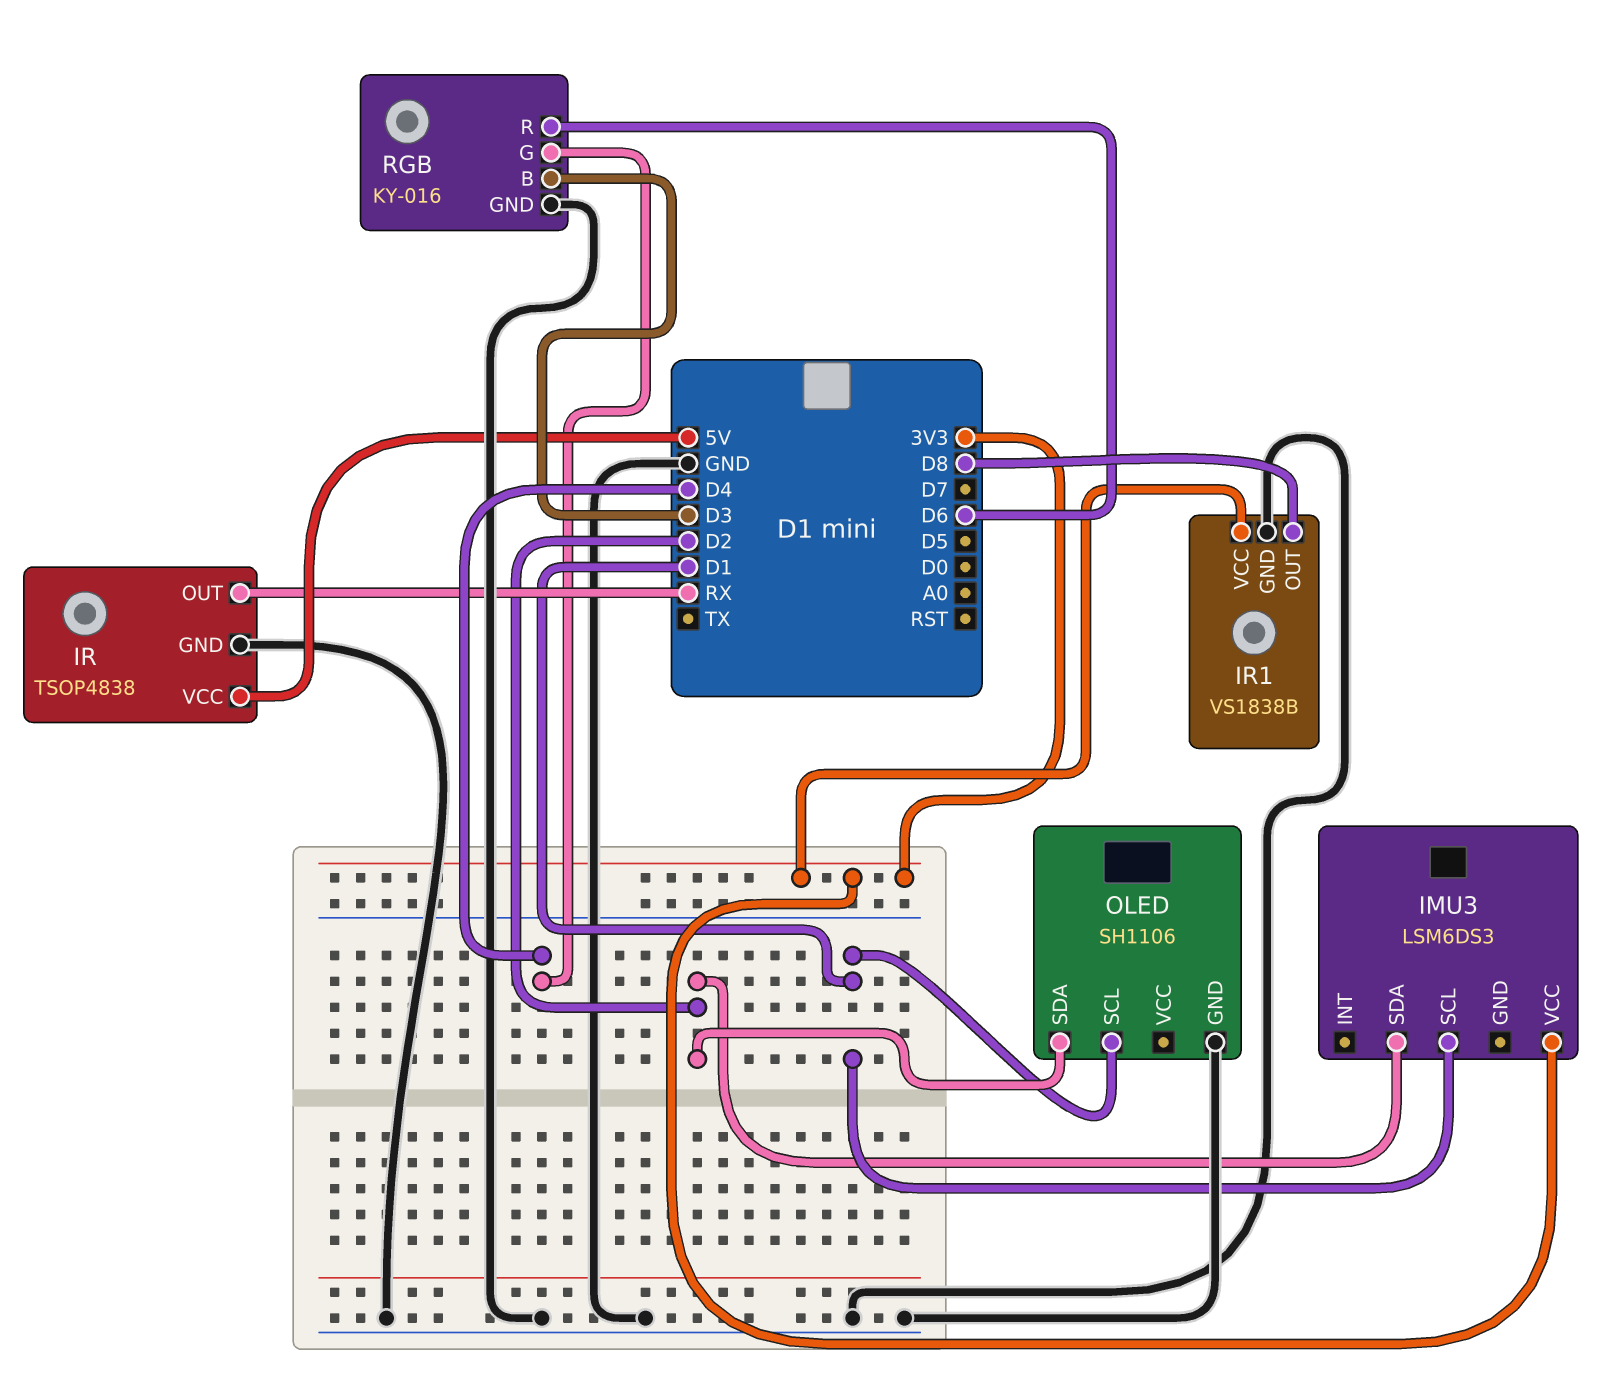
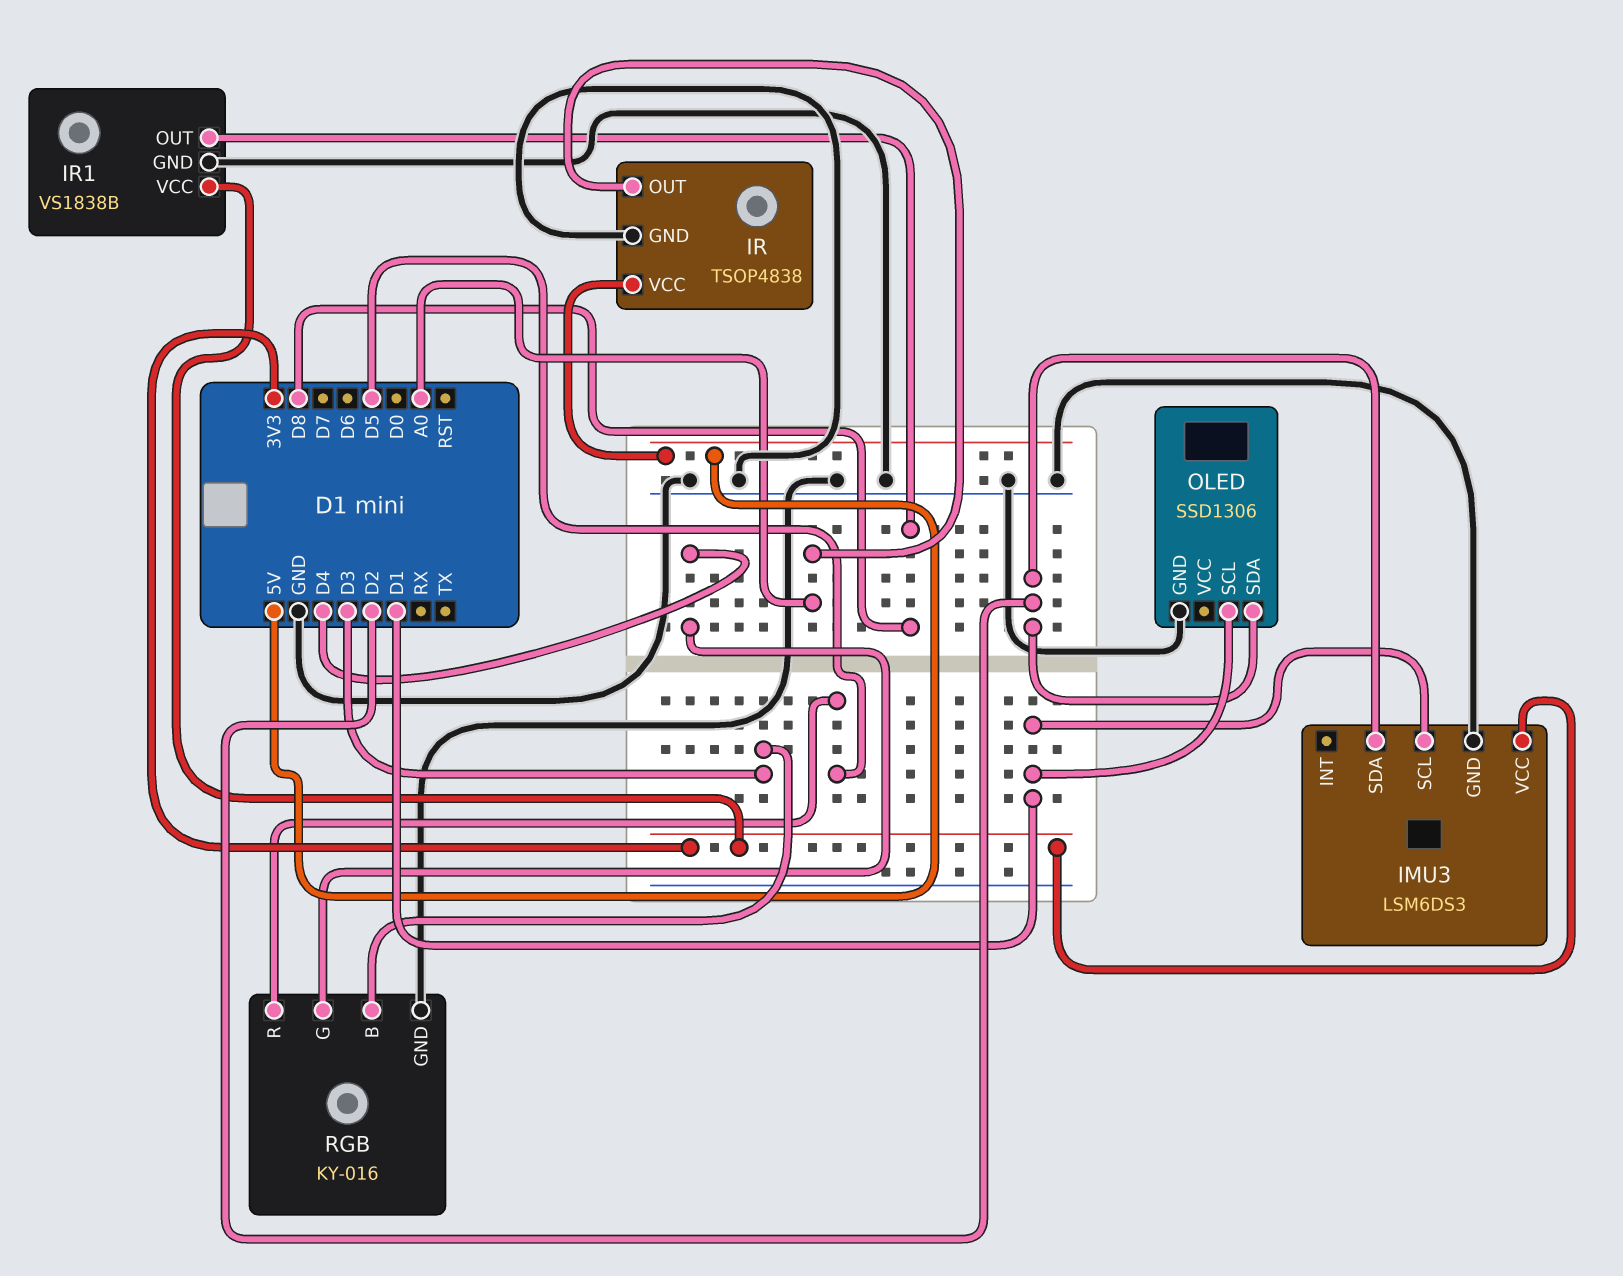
IMU3 pin GND: none -> GND
IR pin OUT: RX -> A0
OLED: SH1106 -> SSD1306
RGB pin R: D6 -> D5

